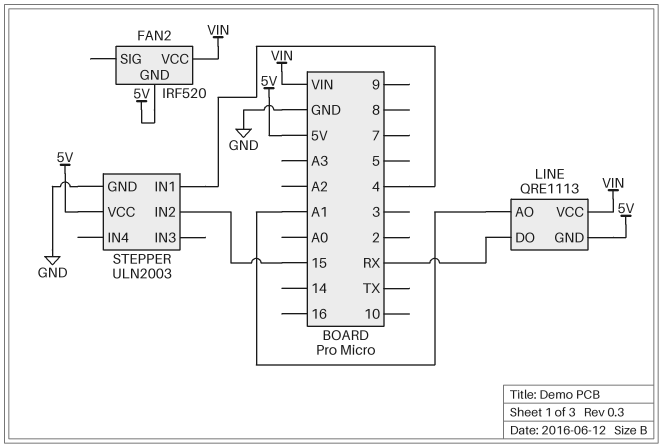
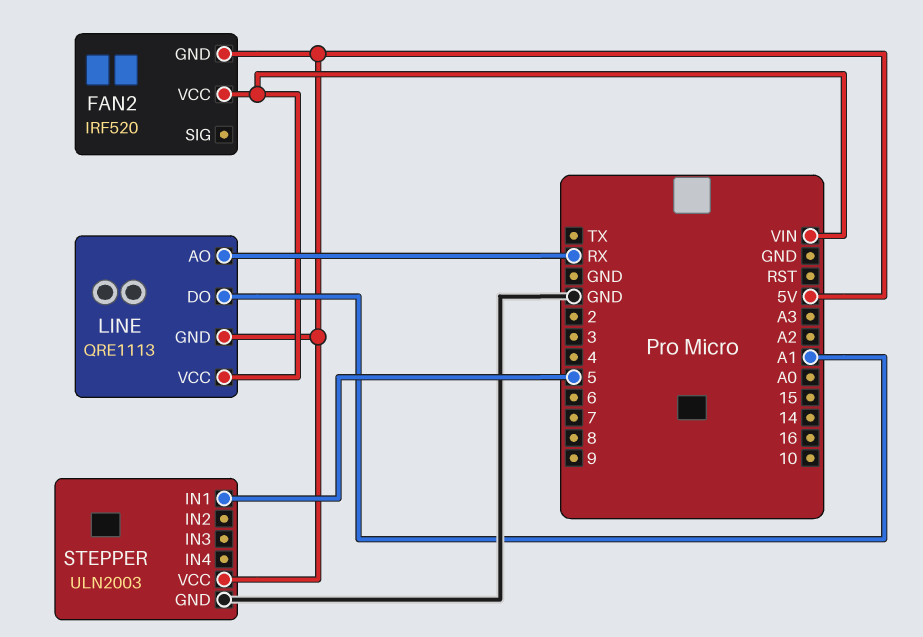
LINE pin AO: A1 -> RX
LINE pin DO: RX -> A1
STEPPER pin IN1: 4 -> 5
STEPPER pin IN2: 15 -> none

